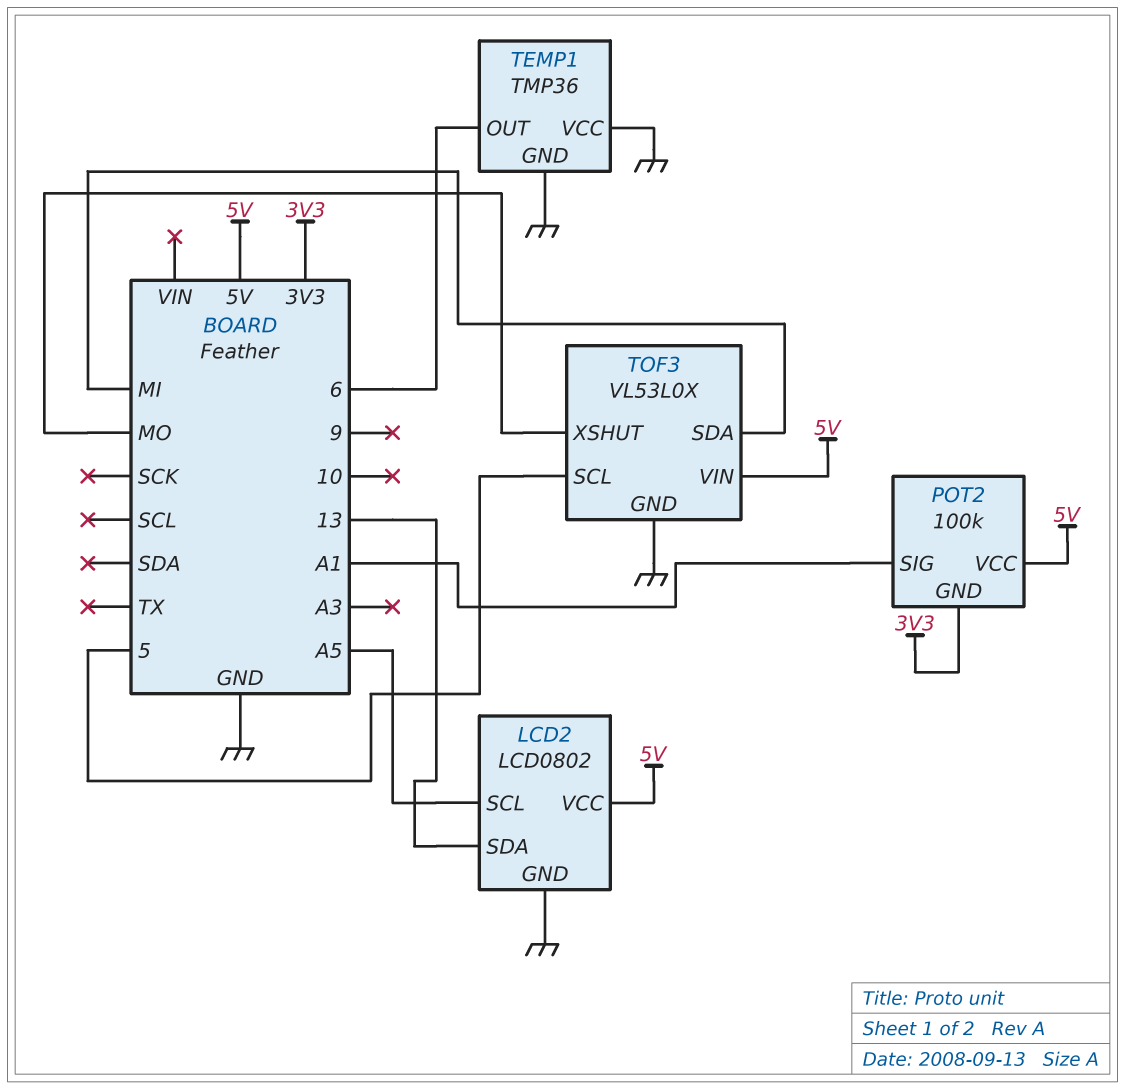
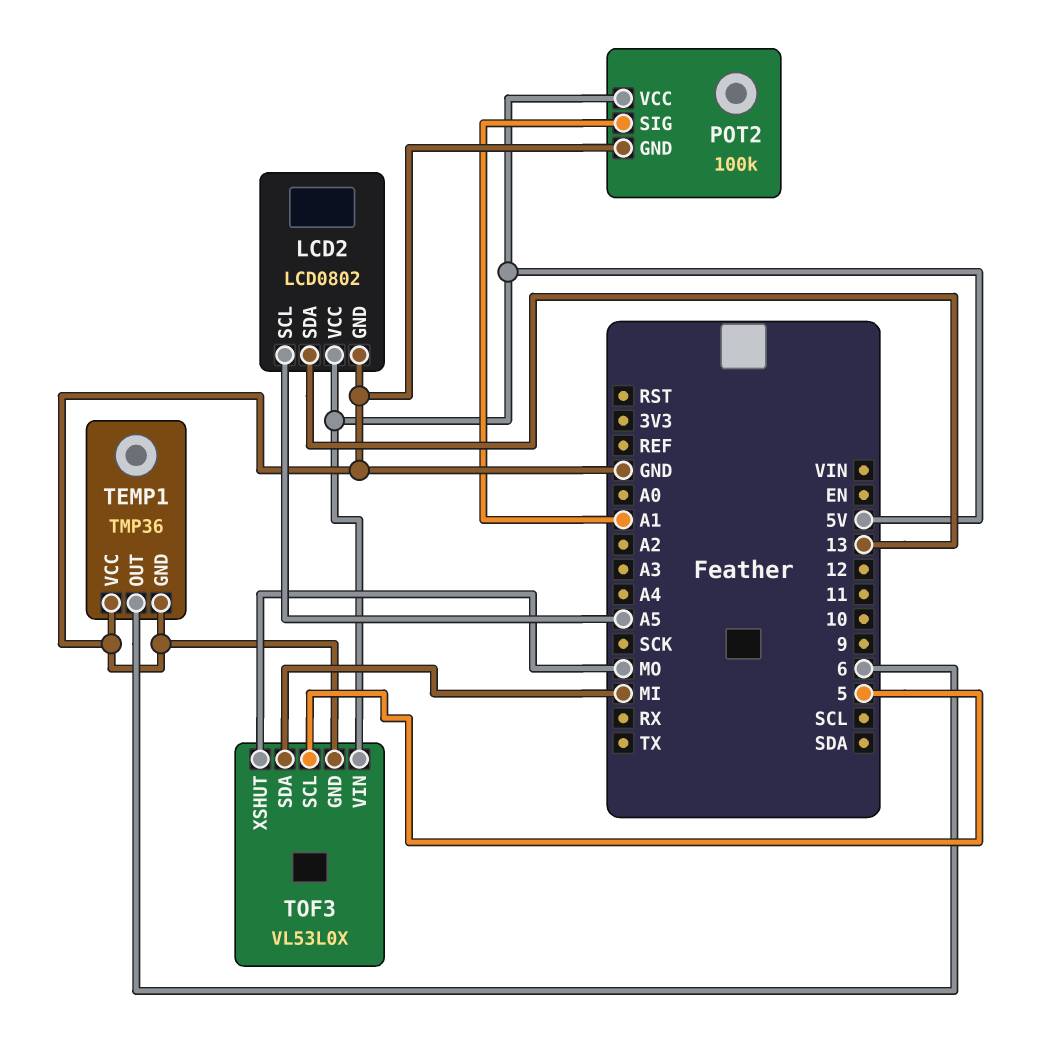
POT2 pin GND: 3V3 -> GND

